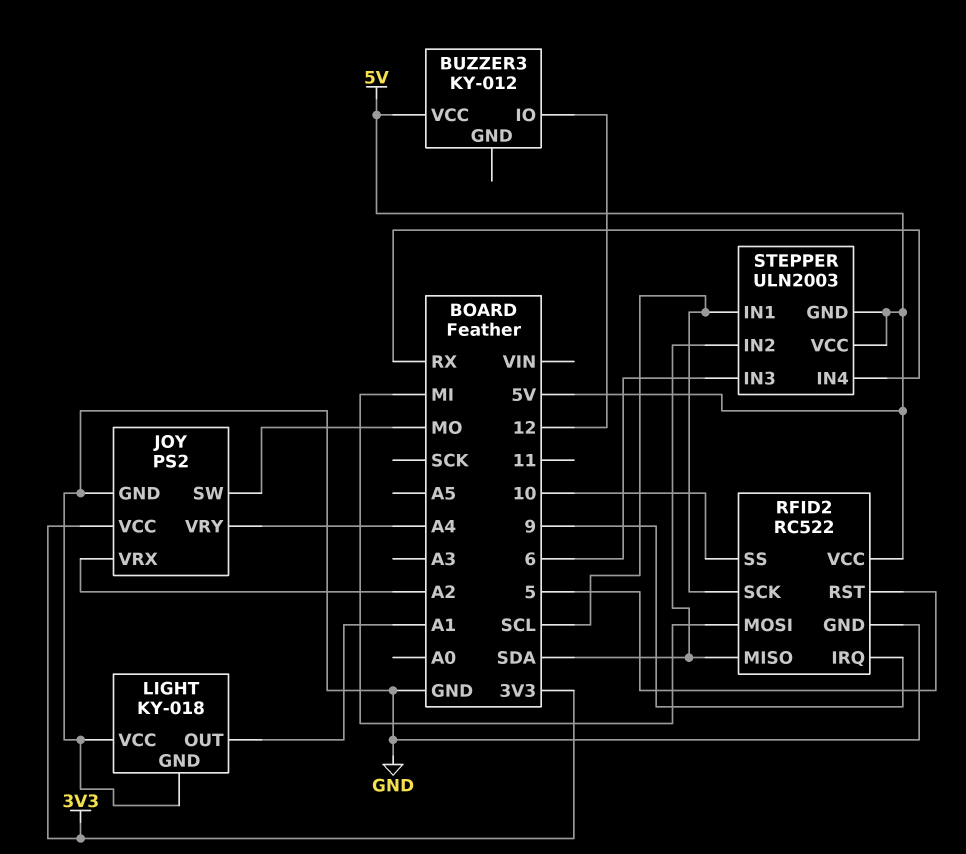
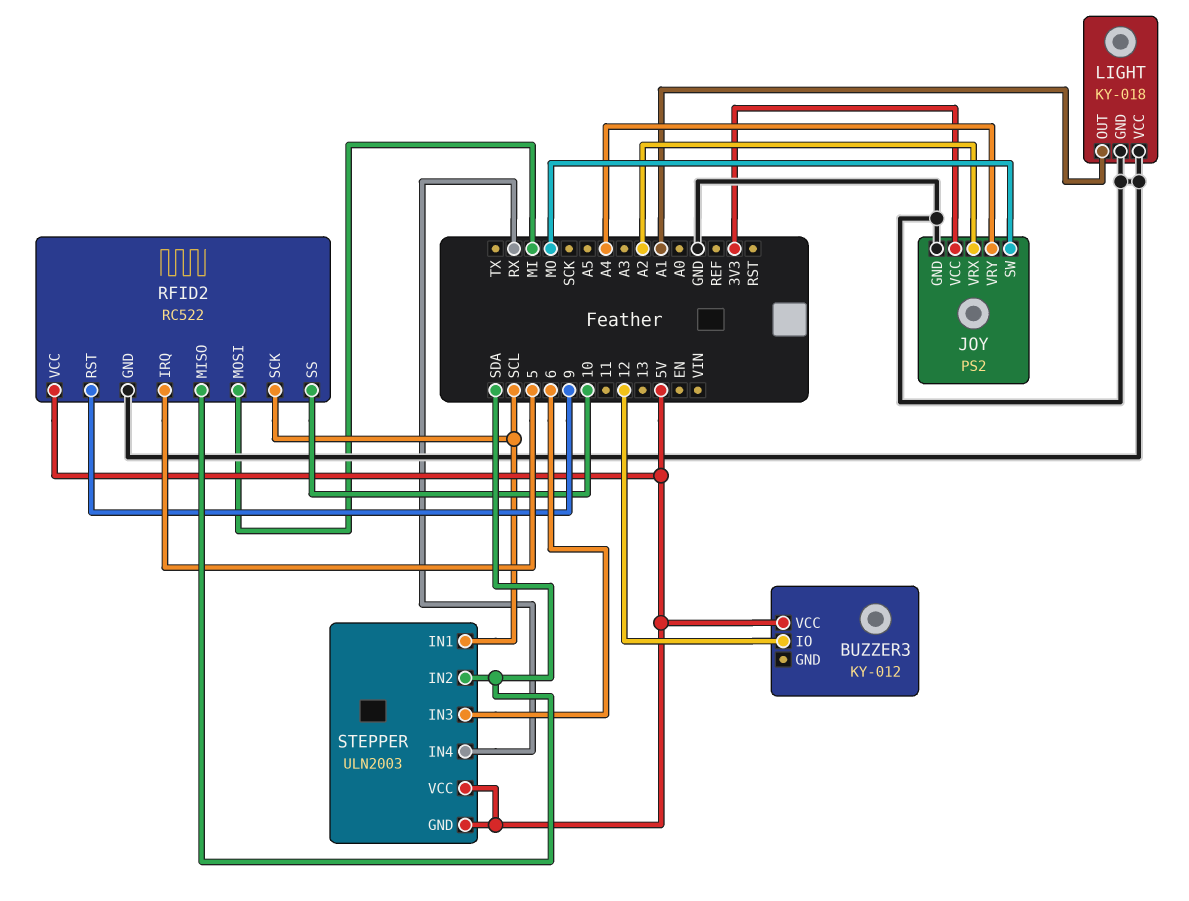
RFID2 pin IRQ: 9 -> 5
RFID2 pin RST: 5 -> 9

